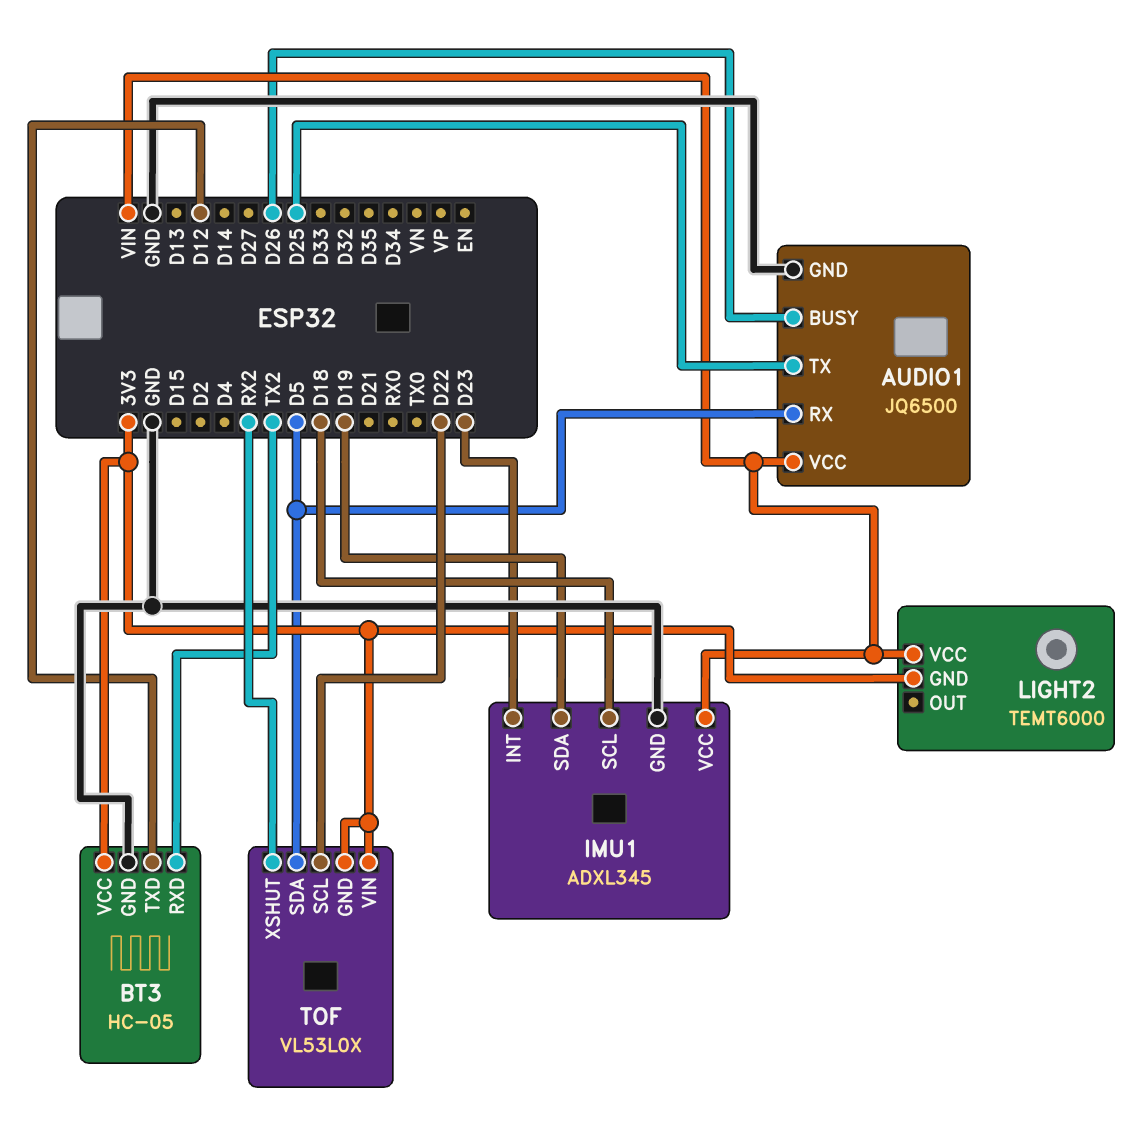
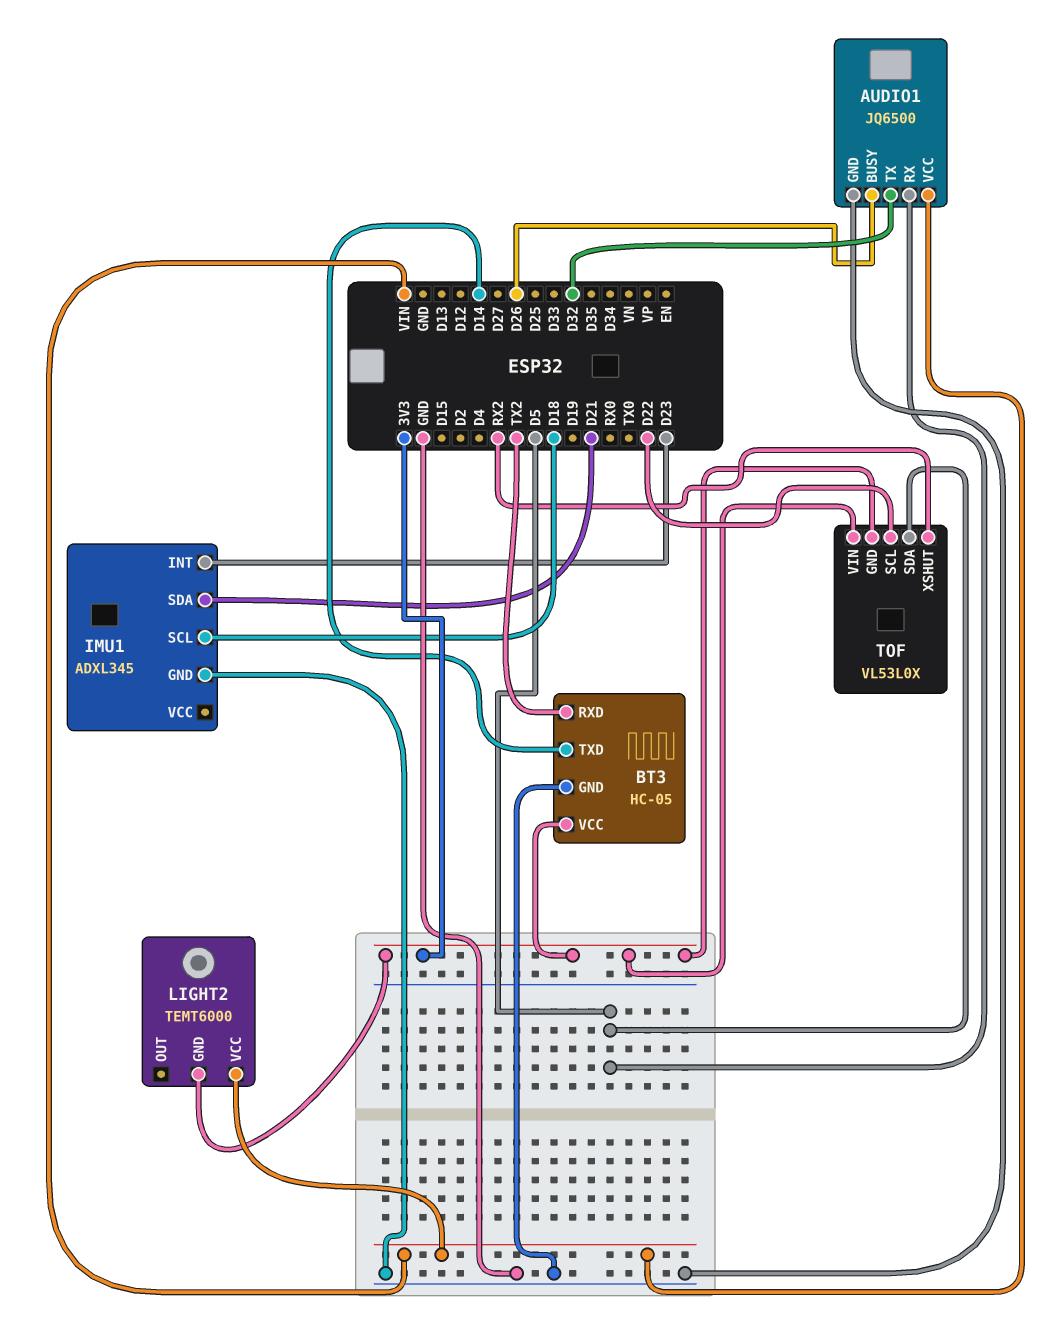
AUDIO1 pin TX: D25 -> D32
BT3 pin TXD: D12 -> D14
IMU1 pin SDA: D19 -> D21
IMU1 pin VCC: VIN -> none

